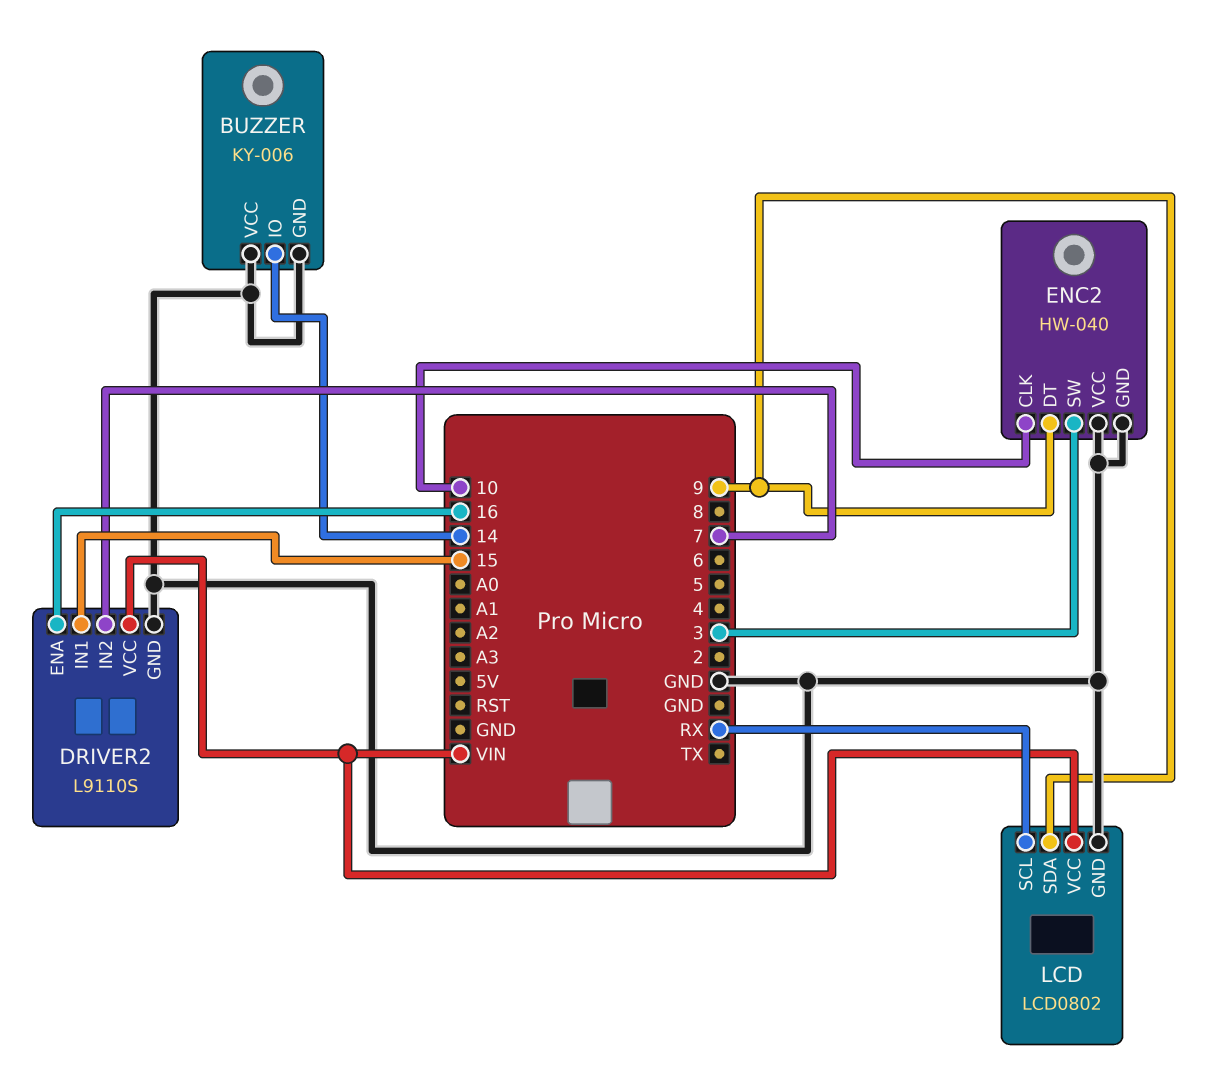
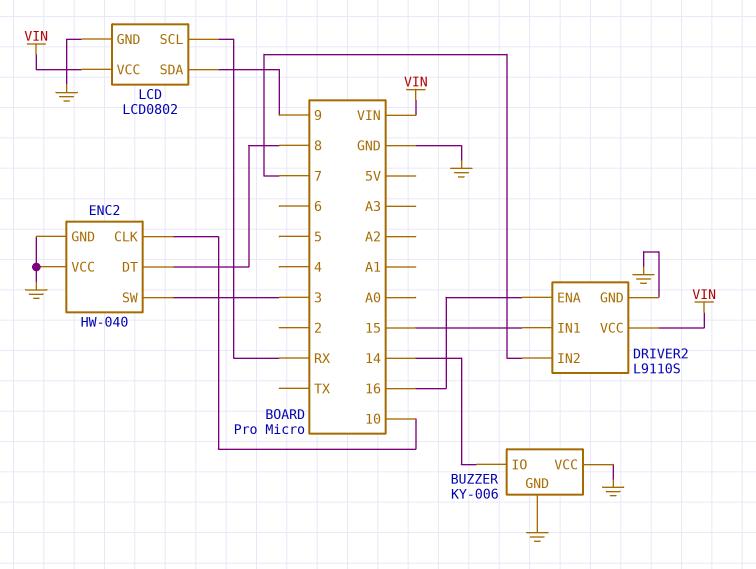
ENC2 pin DT: 9 -> 8

